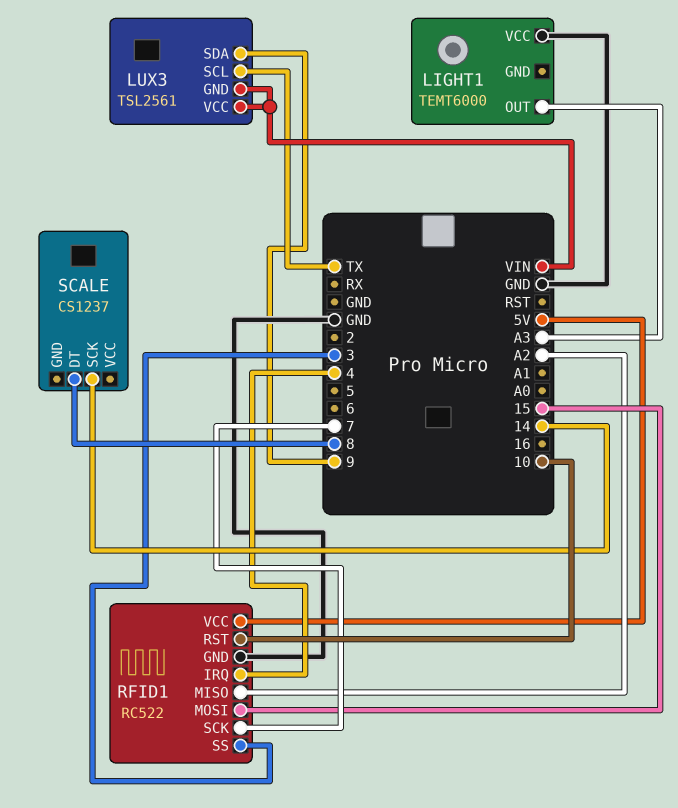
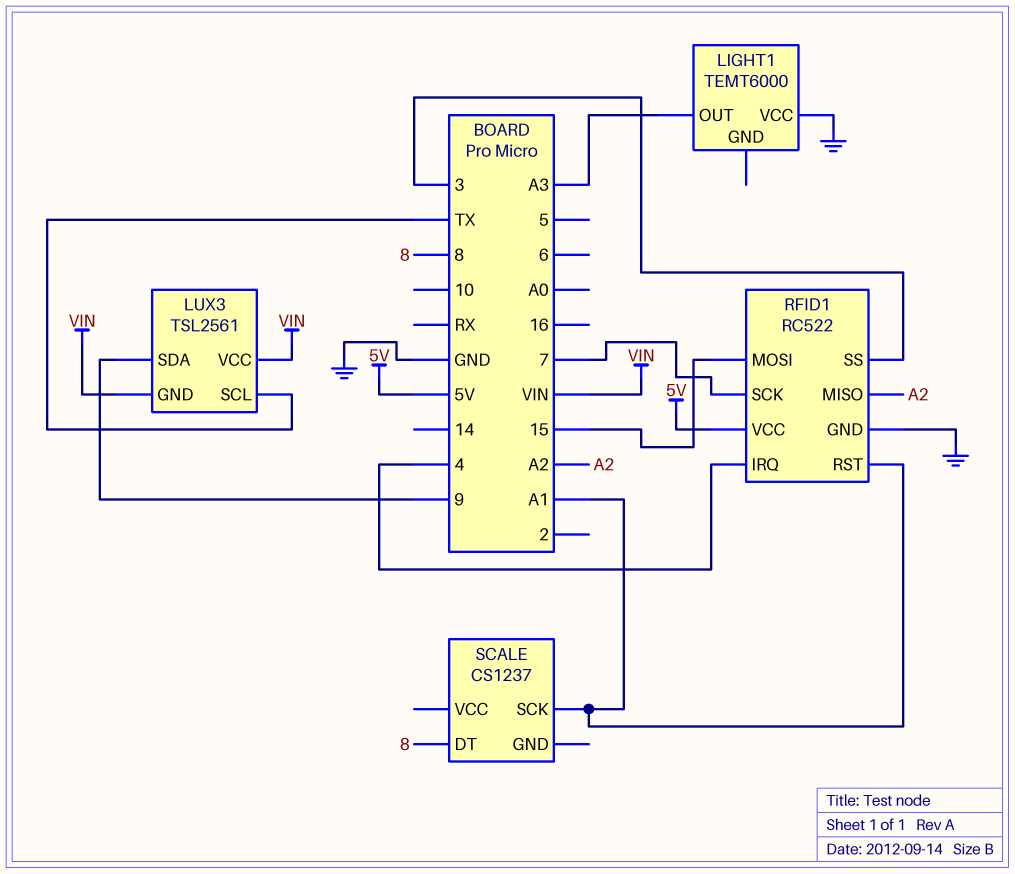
RFID1 pin RST: 10 -> A1
SCALE pin SCK: 14 -> A1

